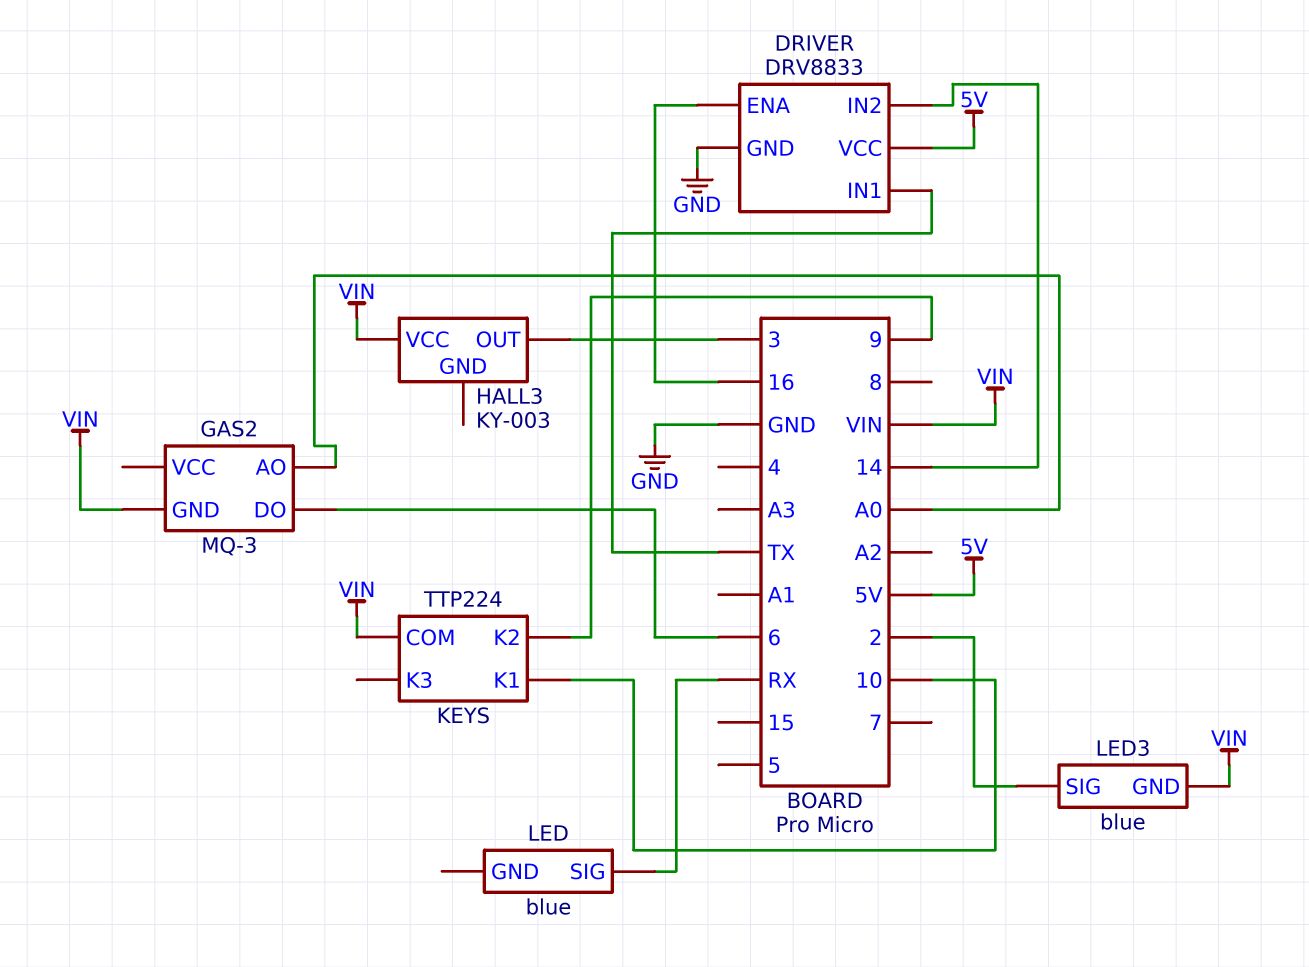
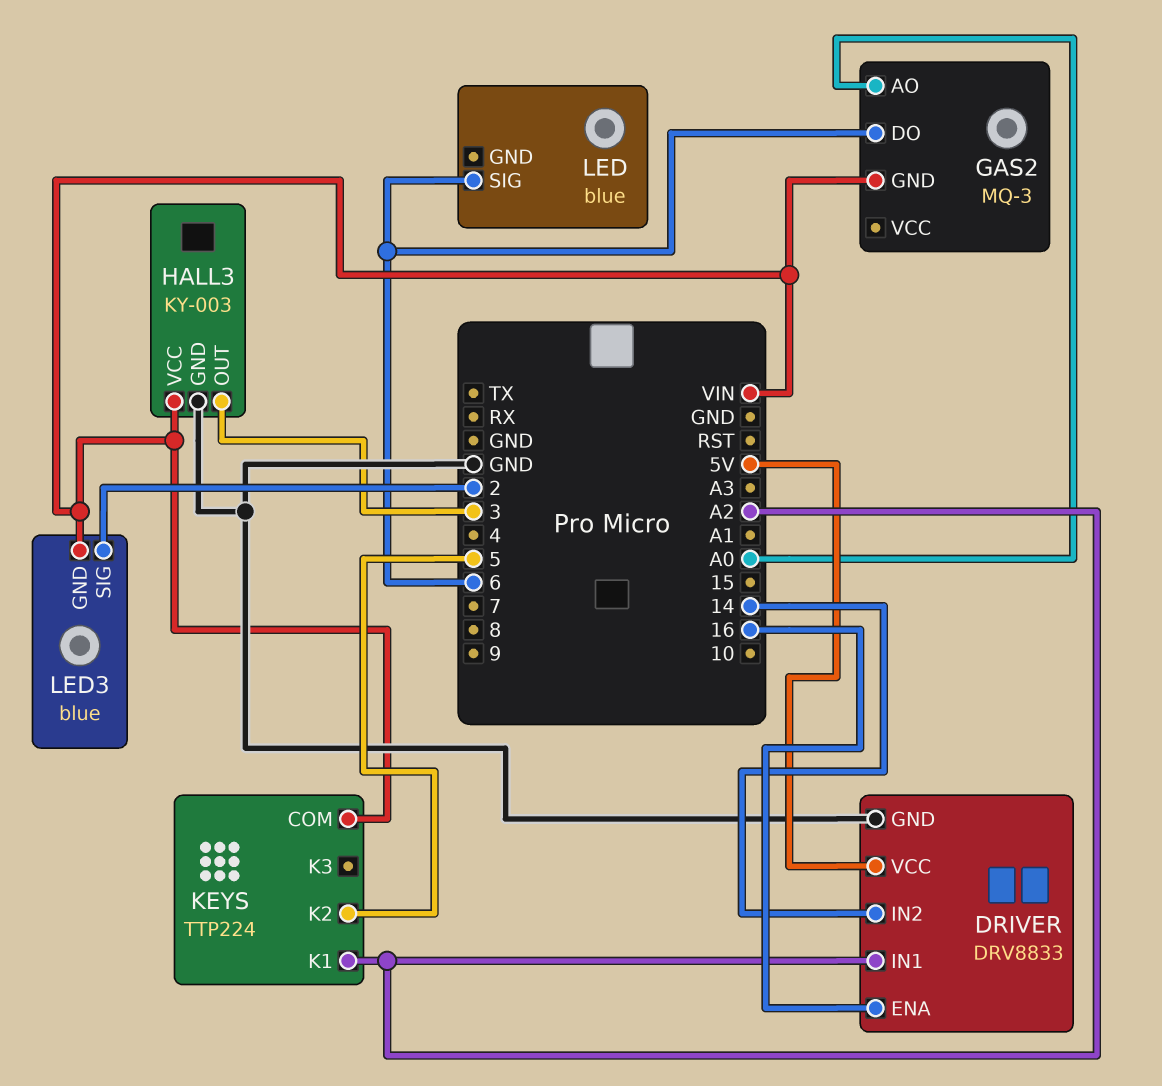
DRIVER pin IN1: TX -> A2
HALL3 pin GND: none -> GND
KEYS pin K1: 10 -> A2
KEYS pin K2: 9 -> 5
LED pin SIG: RX -> 6

